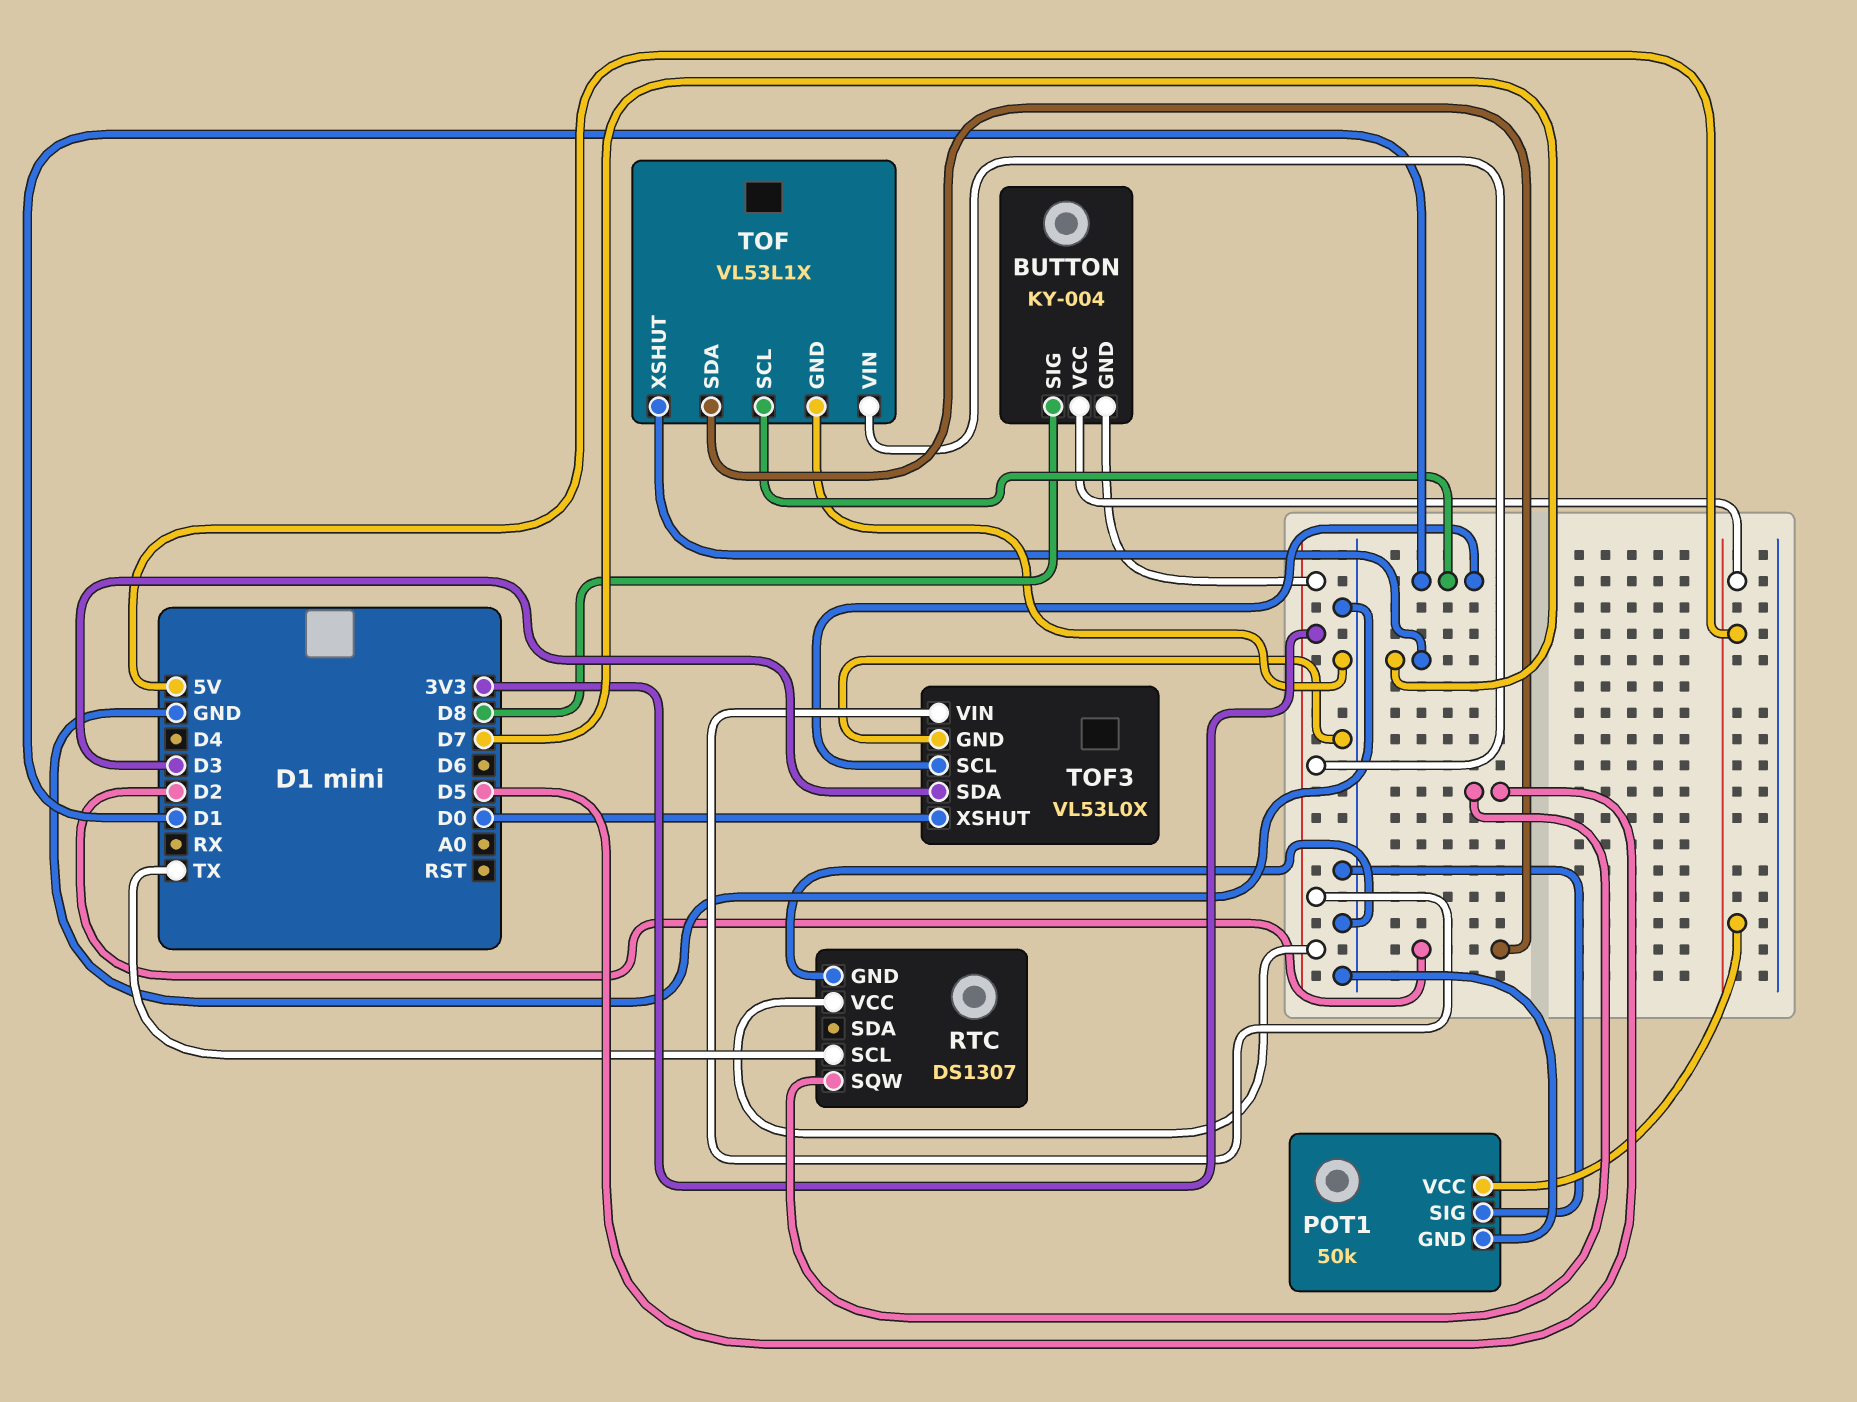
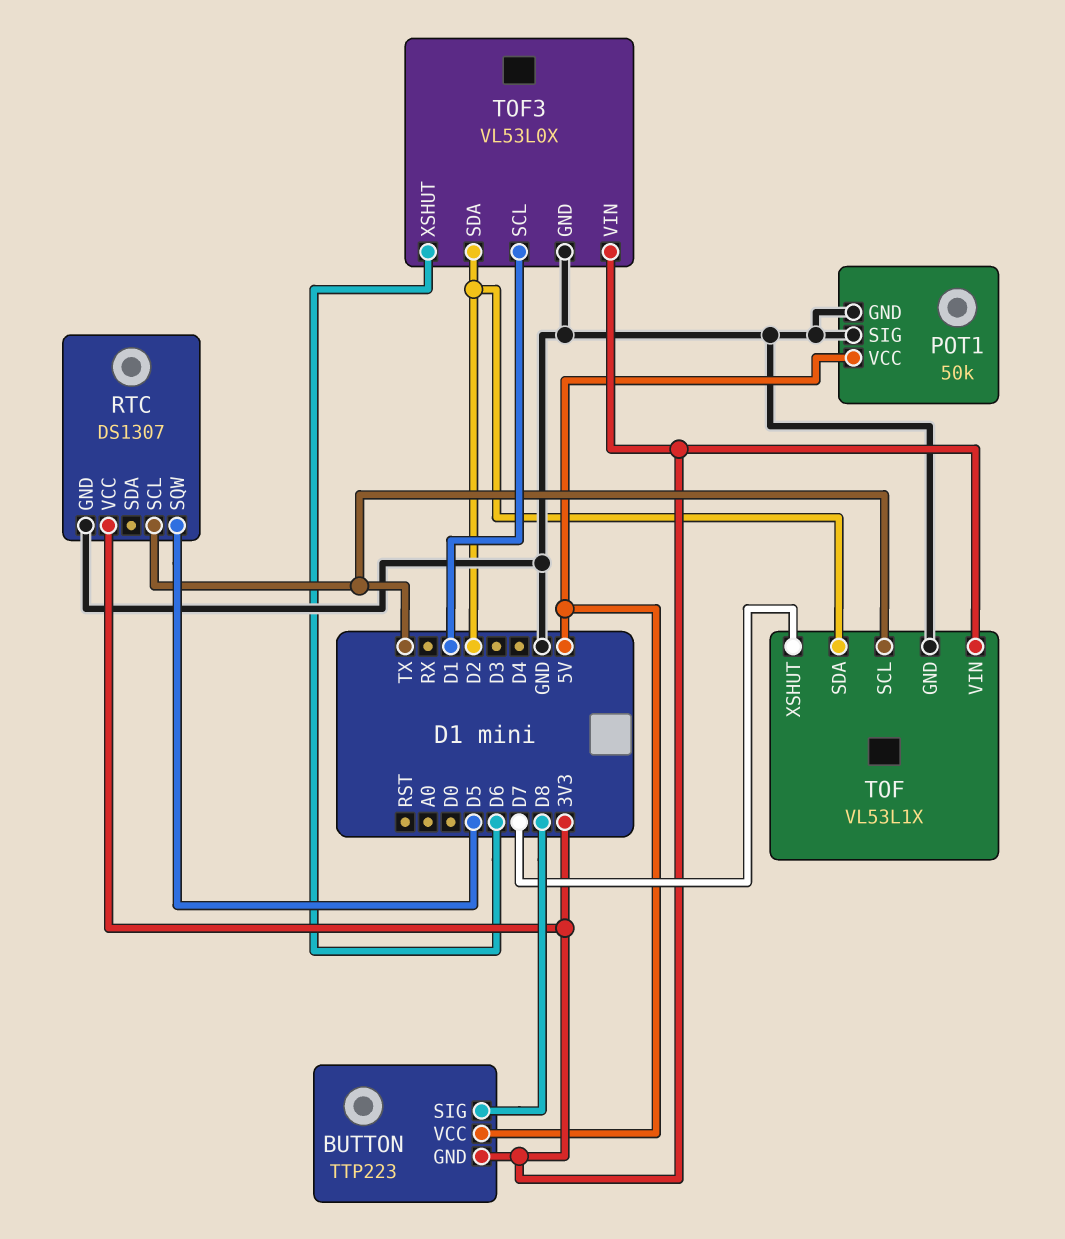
BUTTON: KY-004 -> TTP223
TOF pin SCL: D1 -> TX
TOF3 pin SDA: D3 -> D2
TOF3 pin XSHUT: D0 -> D6

